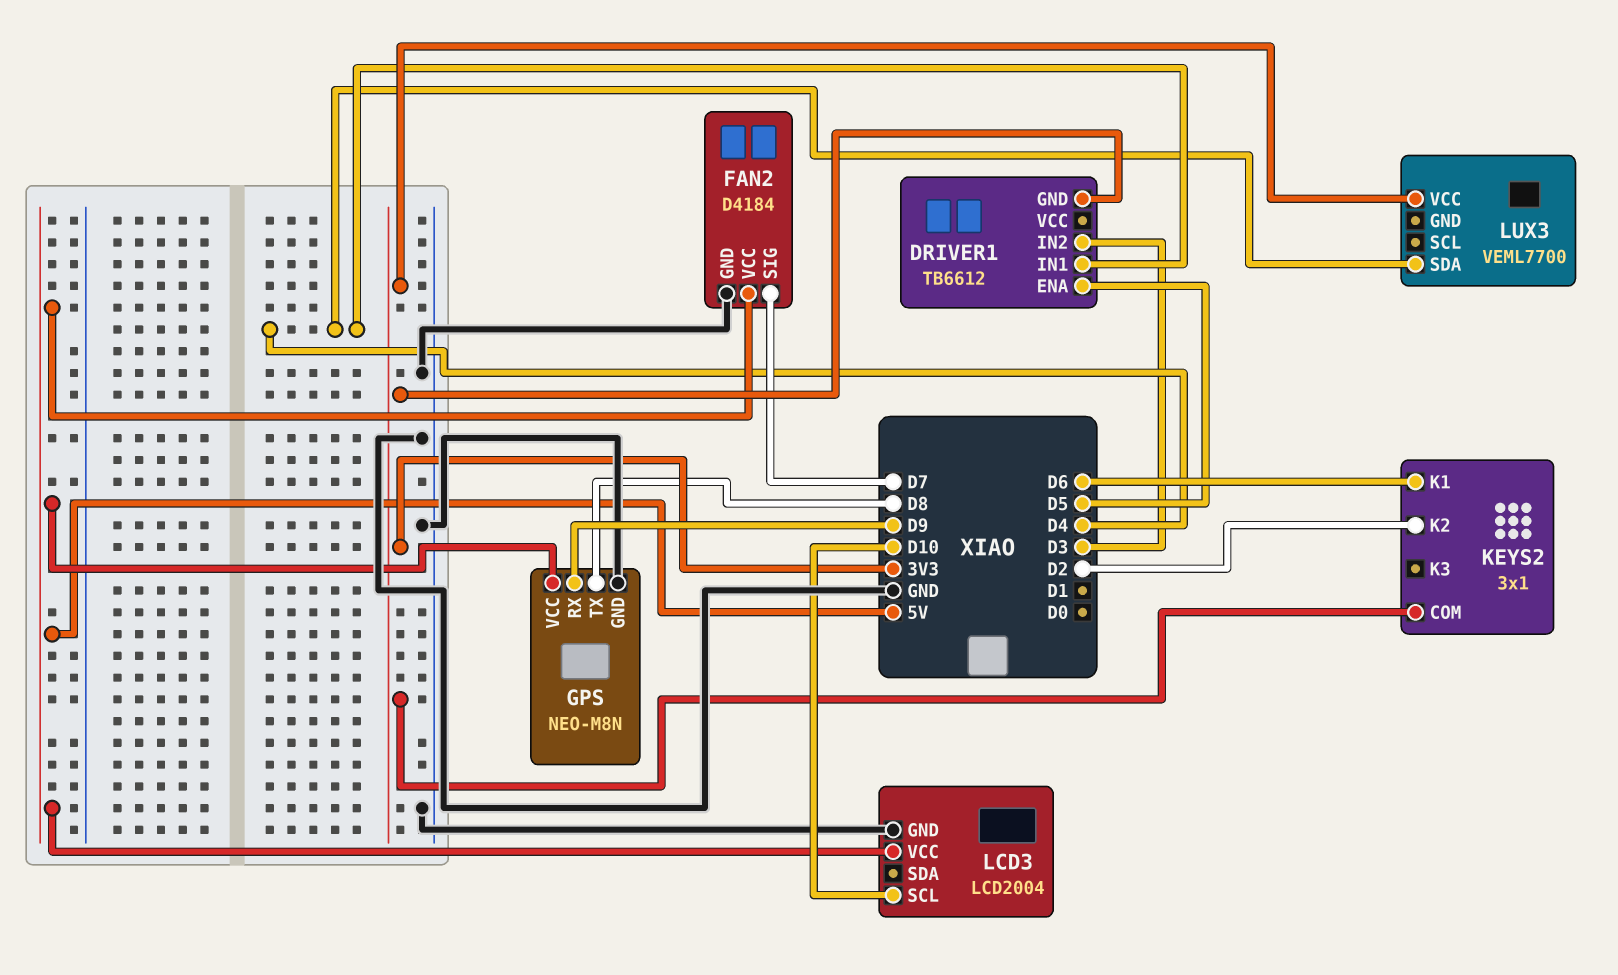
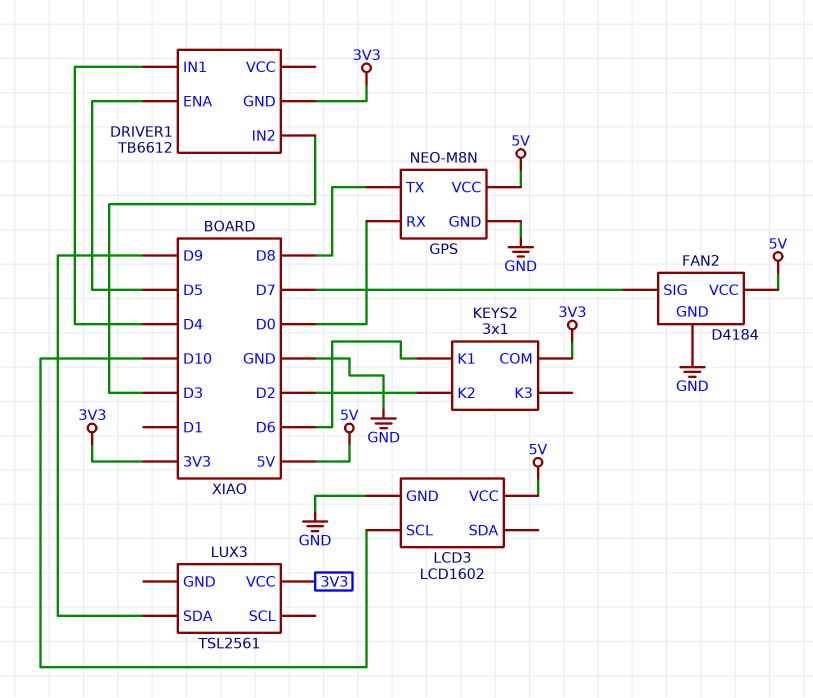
GPS pin RX: D9 -> D0
LCD3: LCD2004 -> LCD1602
LUX3: VEML7700 -> TSL2561
LUX3 pin SDA: D4 -> D9

